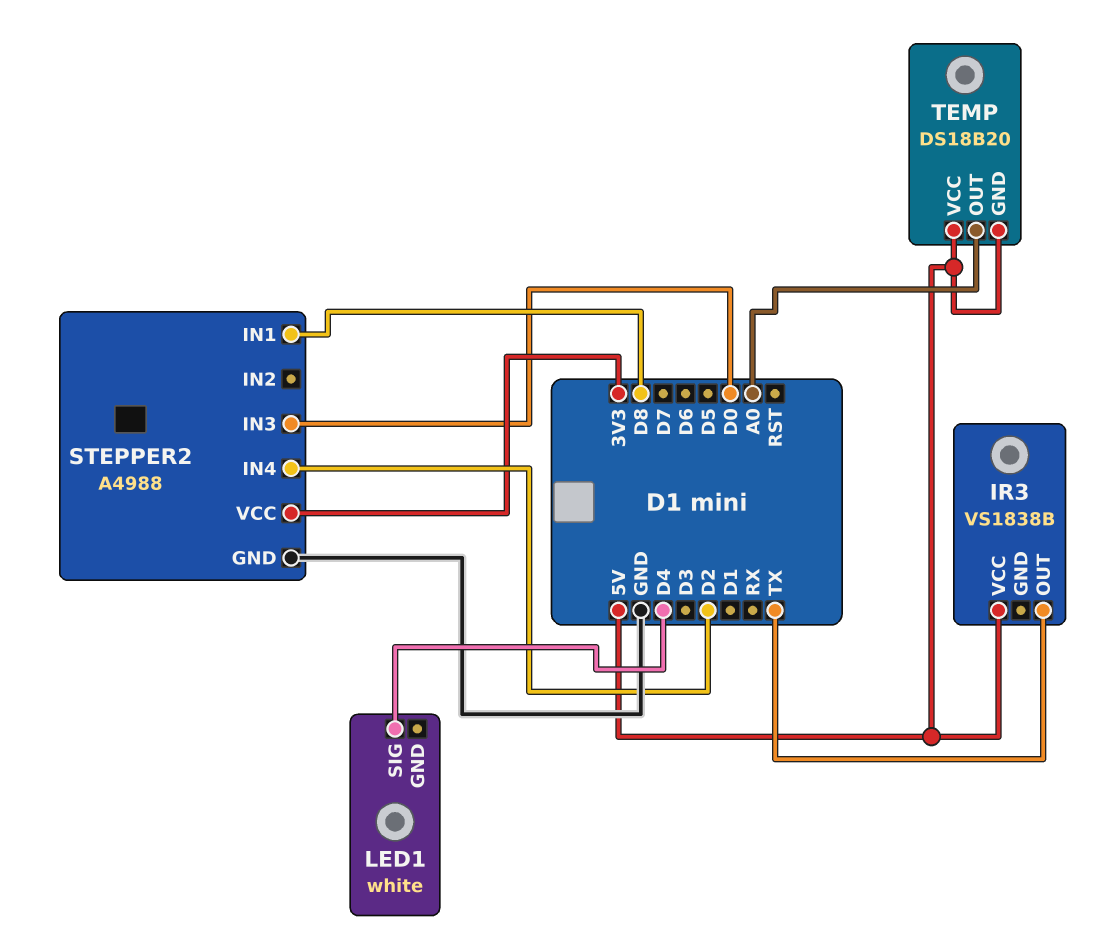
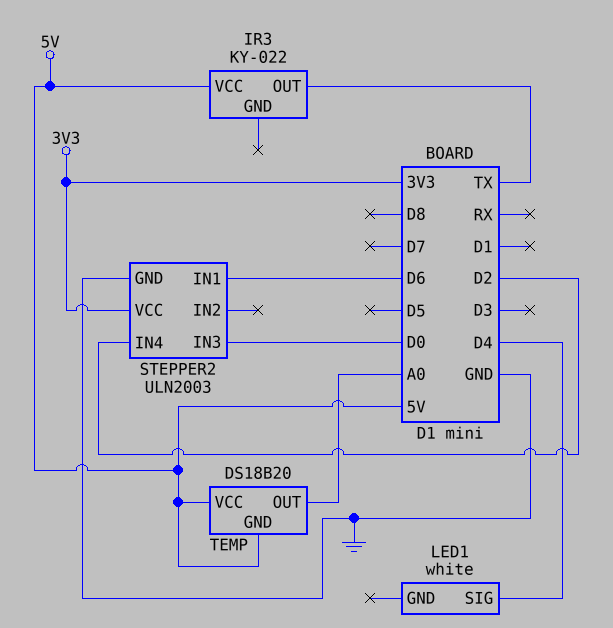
IR3: VS1838B -> KY-022
STEPPER2: A4988 -> ULN2003
STEPPER2 pin IN1: D8 -> D6

